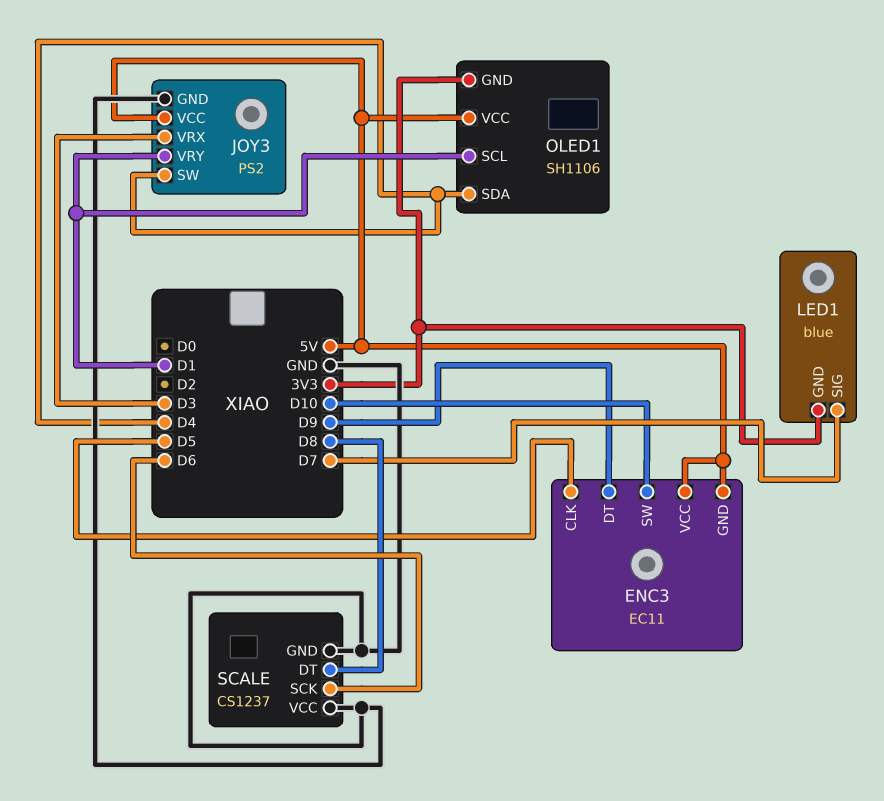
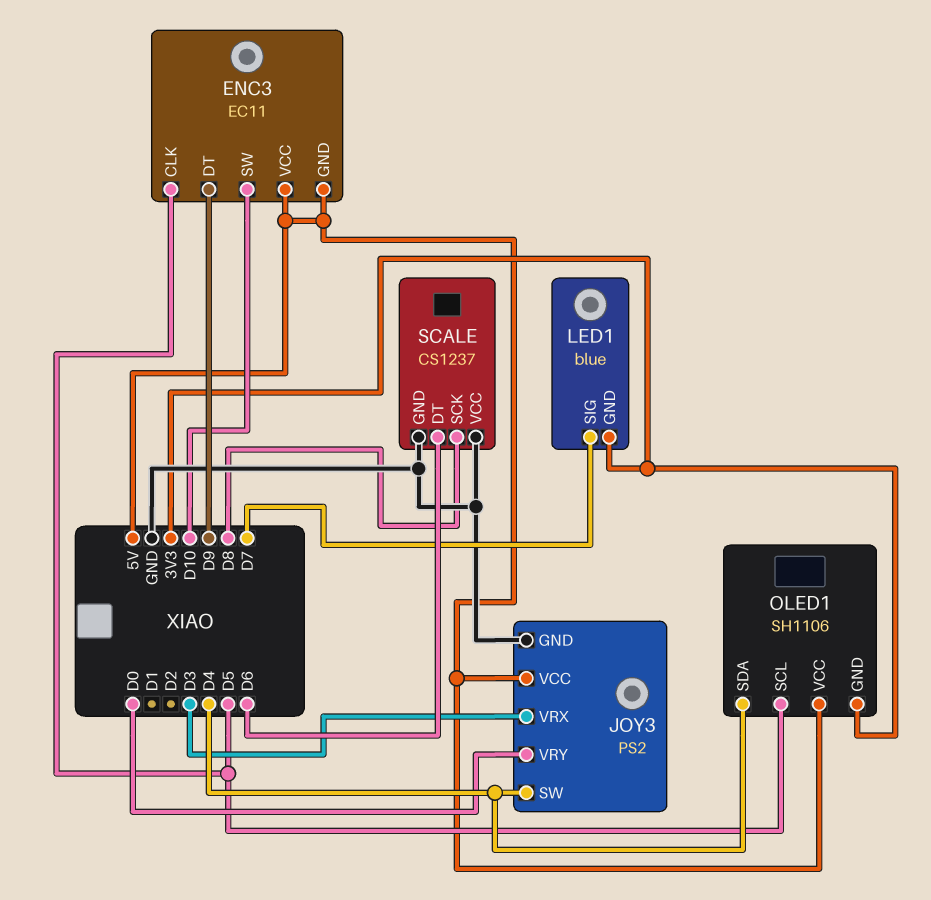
JOY3 pin VRY: D1 -> D0
OLED1 pin SCL: D1 -> D5
SCALE pin DT: D8 -> D6
SCALE pin SCK: D6 -> D8

